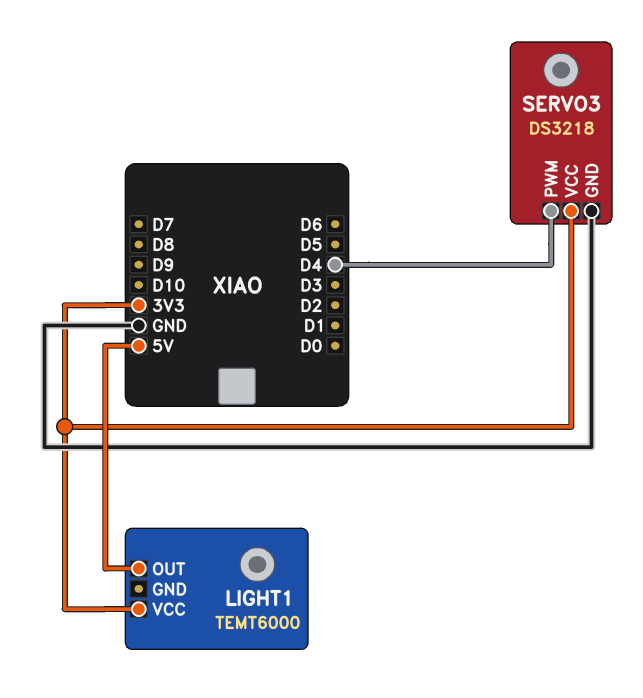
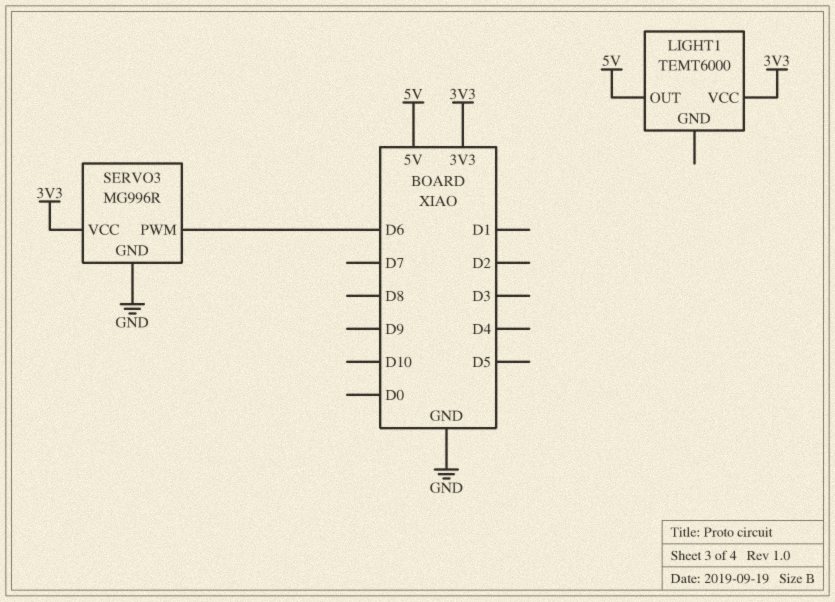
SERVO3: DS3218 -> MG996R
SERVO3 pin PWM: D4 -> D6

